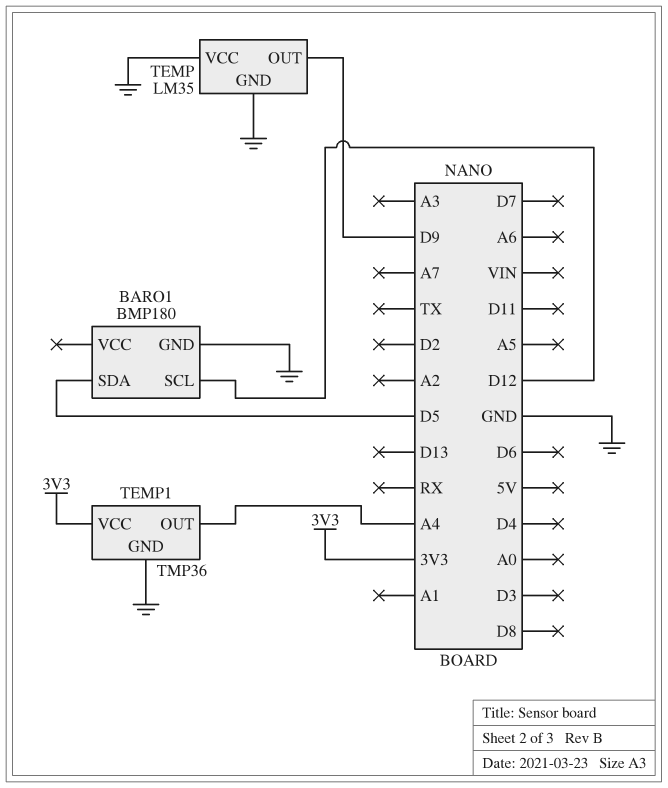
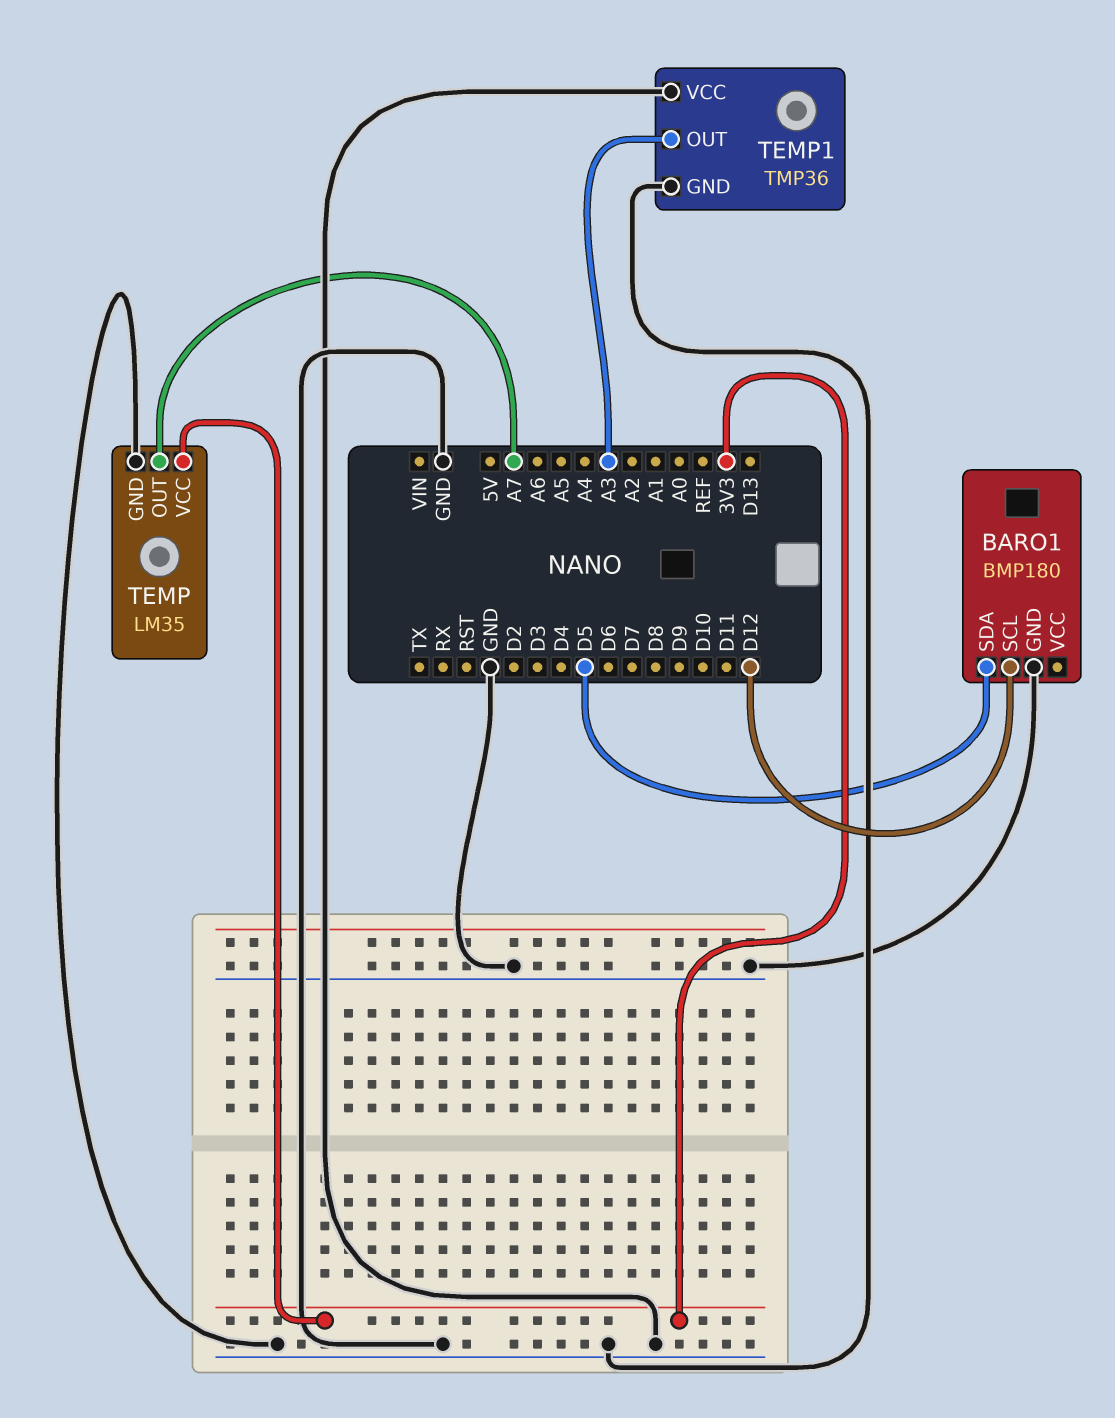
TEMP pin OUT: D9 -> A7
TEMP pin VCC: GND -> 3V3
TEMP1 pin OUT: A4 -> A3
TEMP1 pin VCC: 3V3 -> GND

